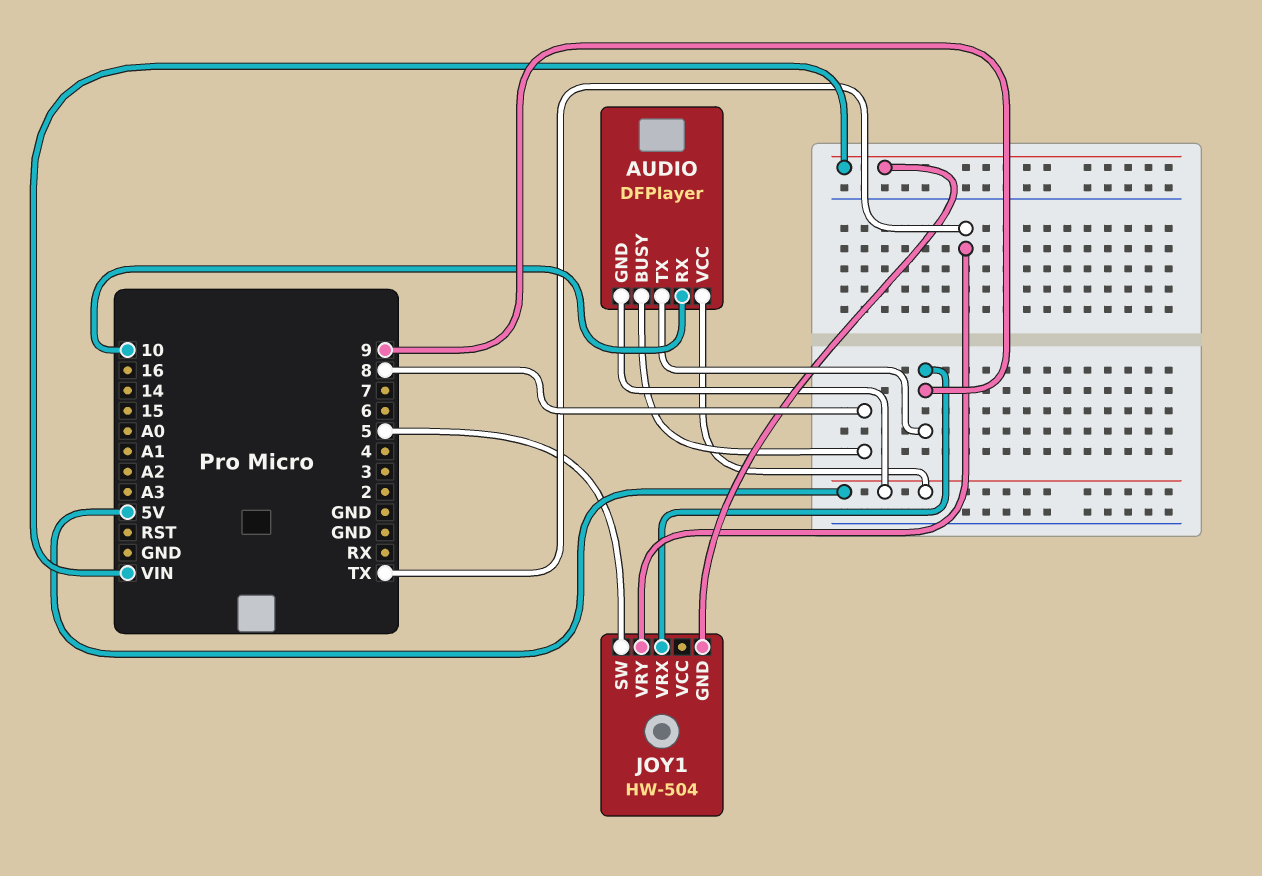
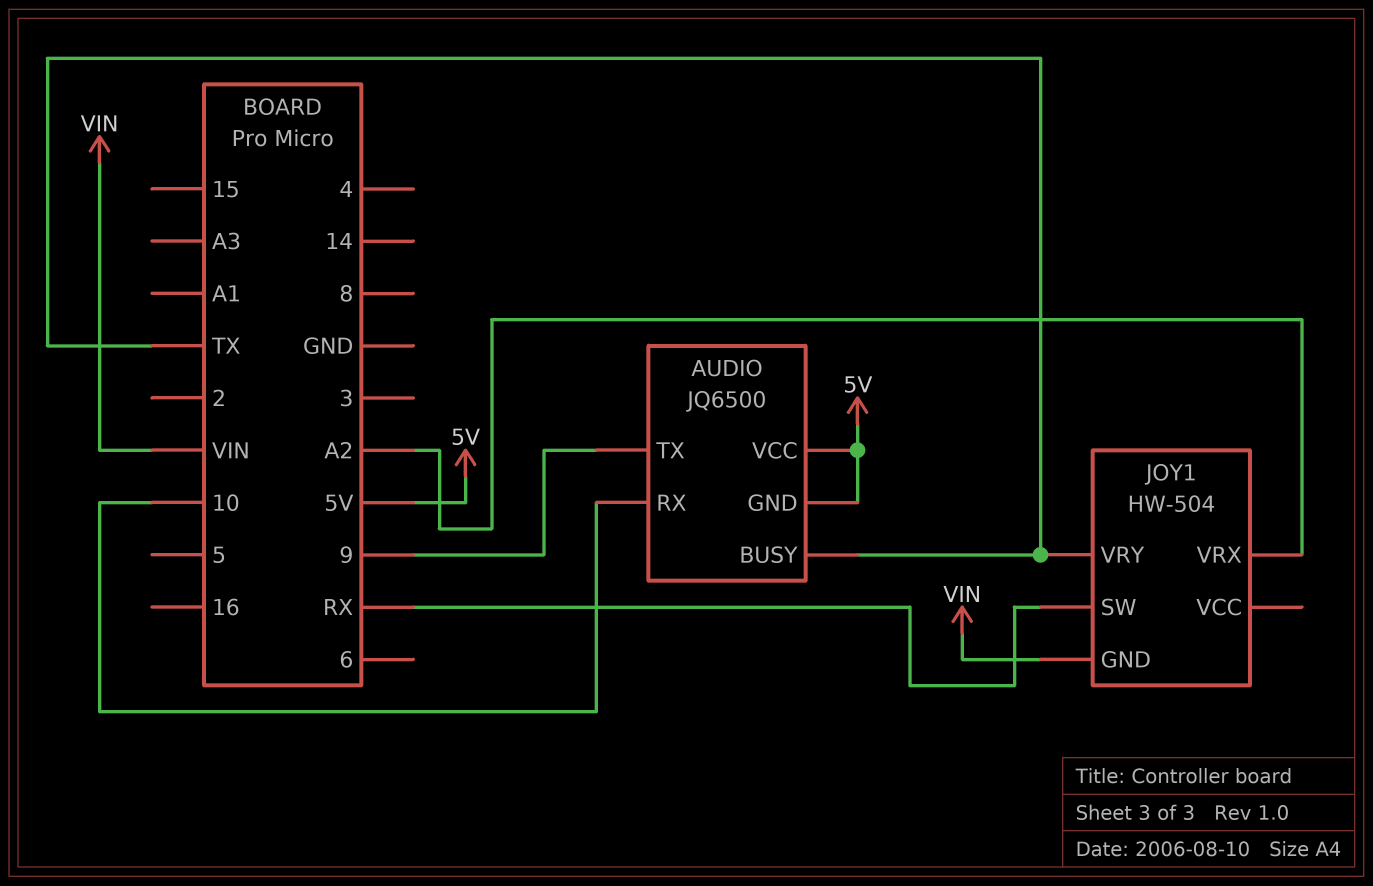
AUDIO: DFPlayer -> JQ6500
AUDIO pin BUSY: 8 -> TX
JOY1 pin SW: 5 -> RX
JOY1 pin VRX: 9 -> A2

